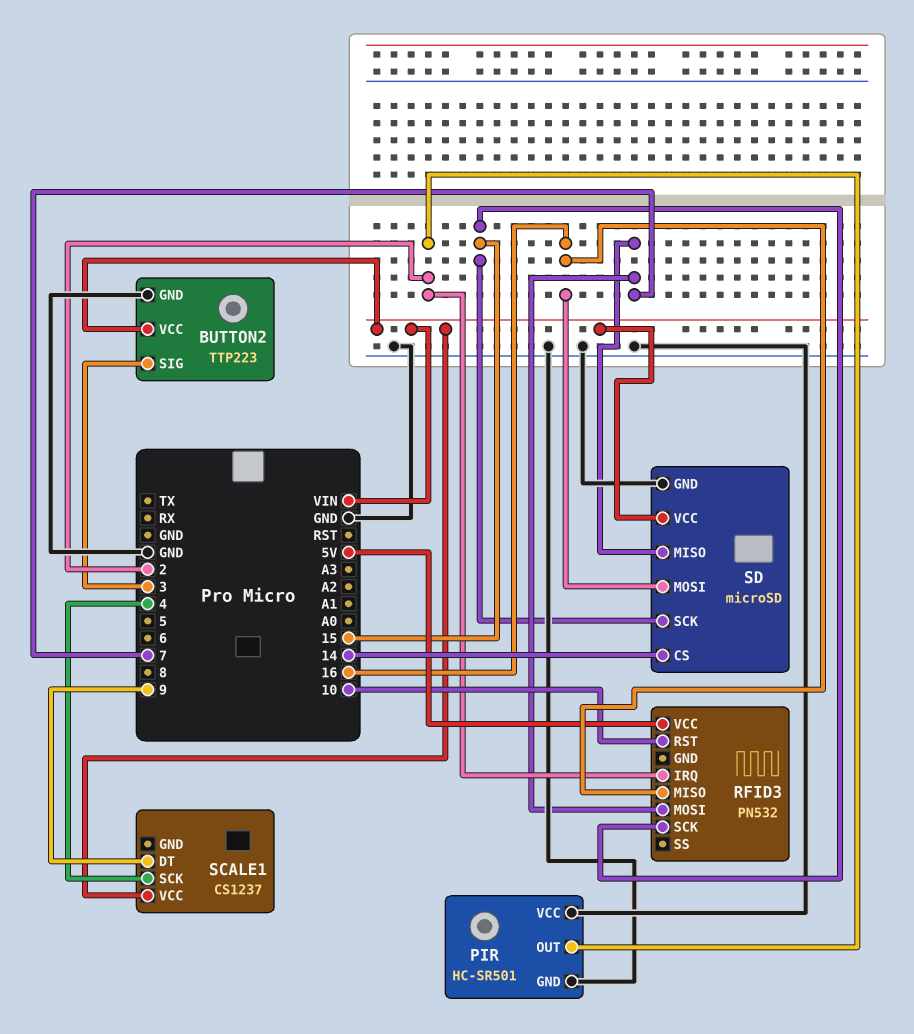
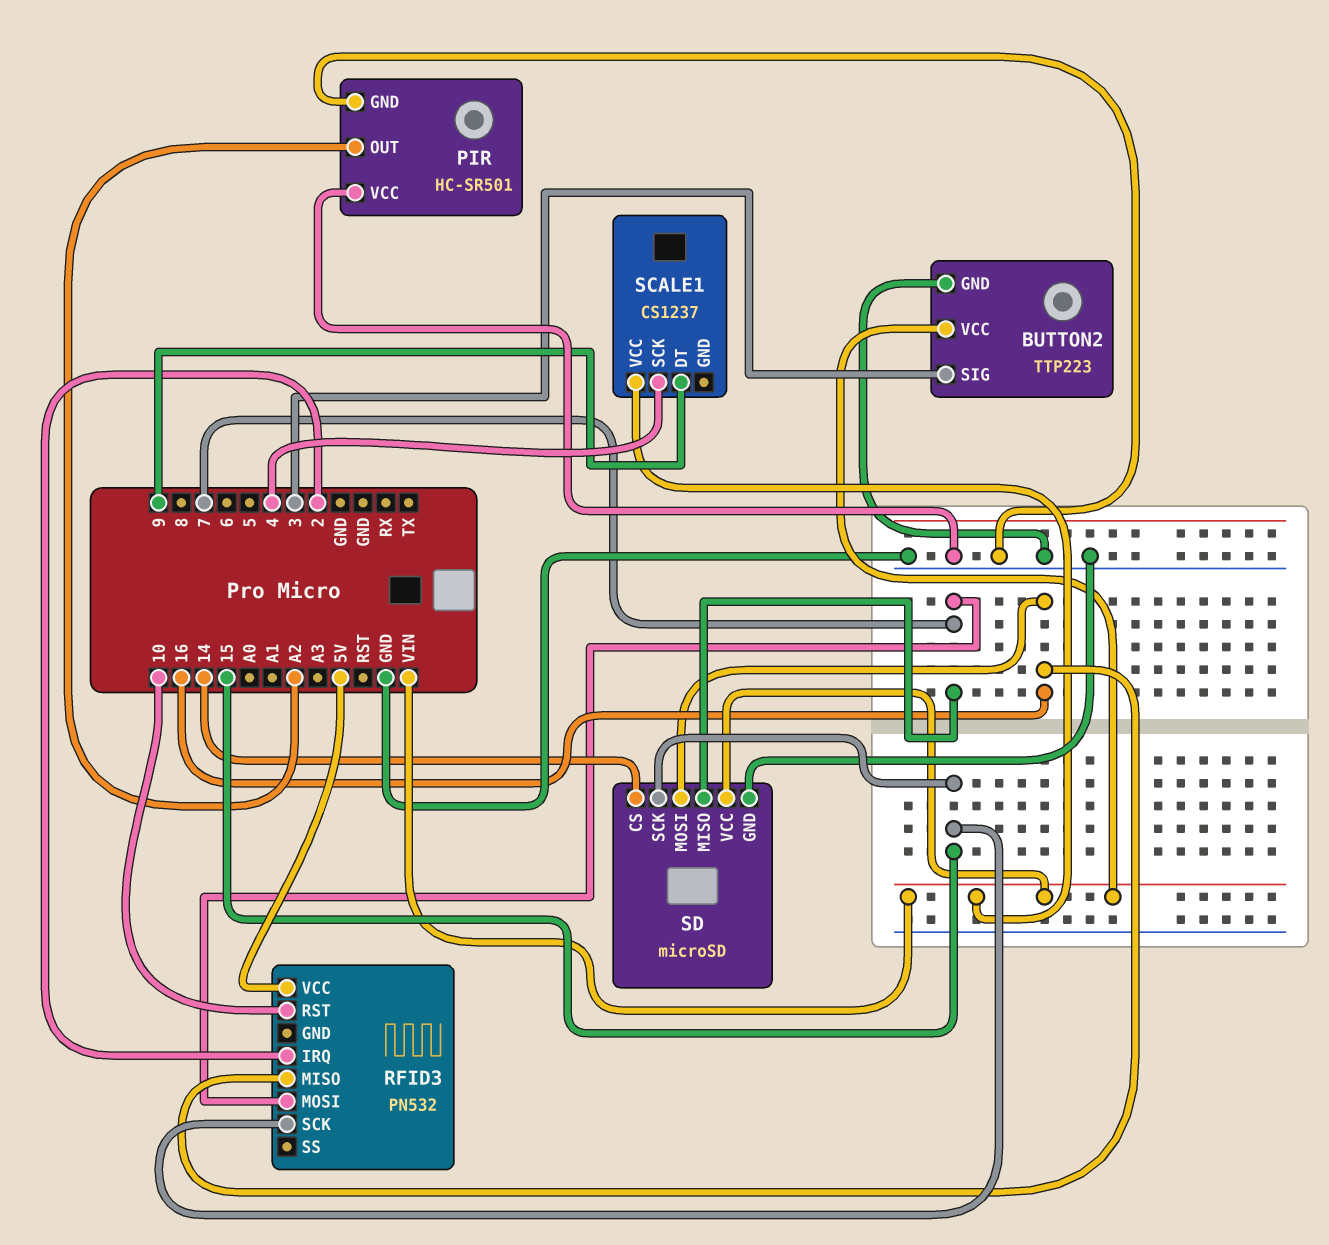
PIR pin OUT: 2 -> A2

